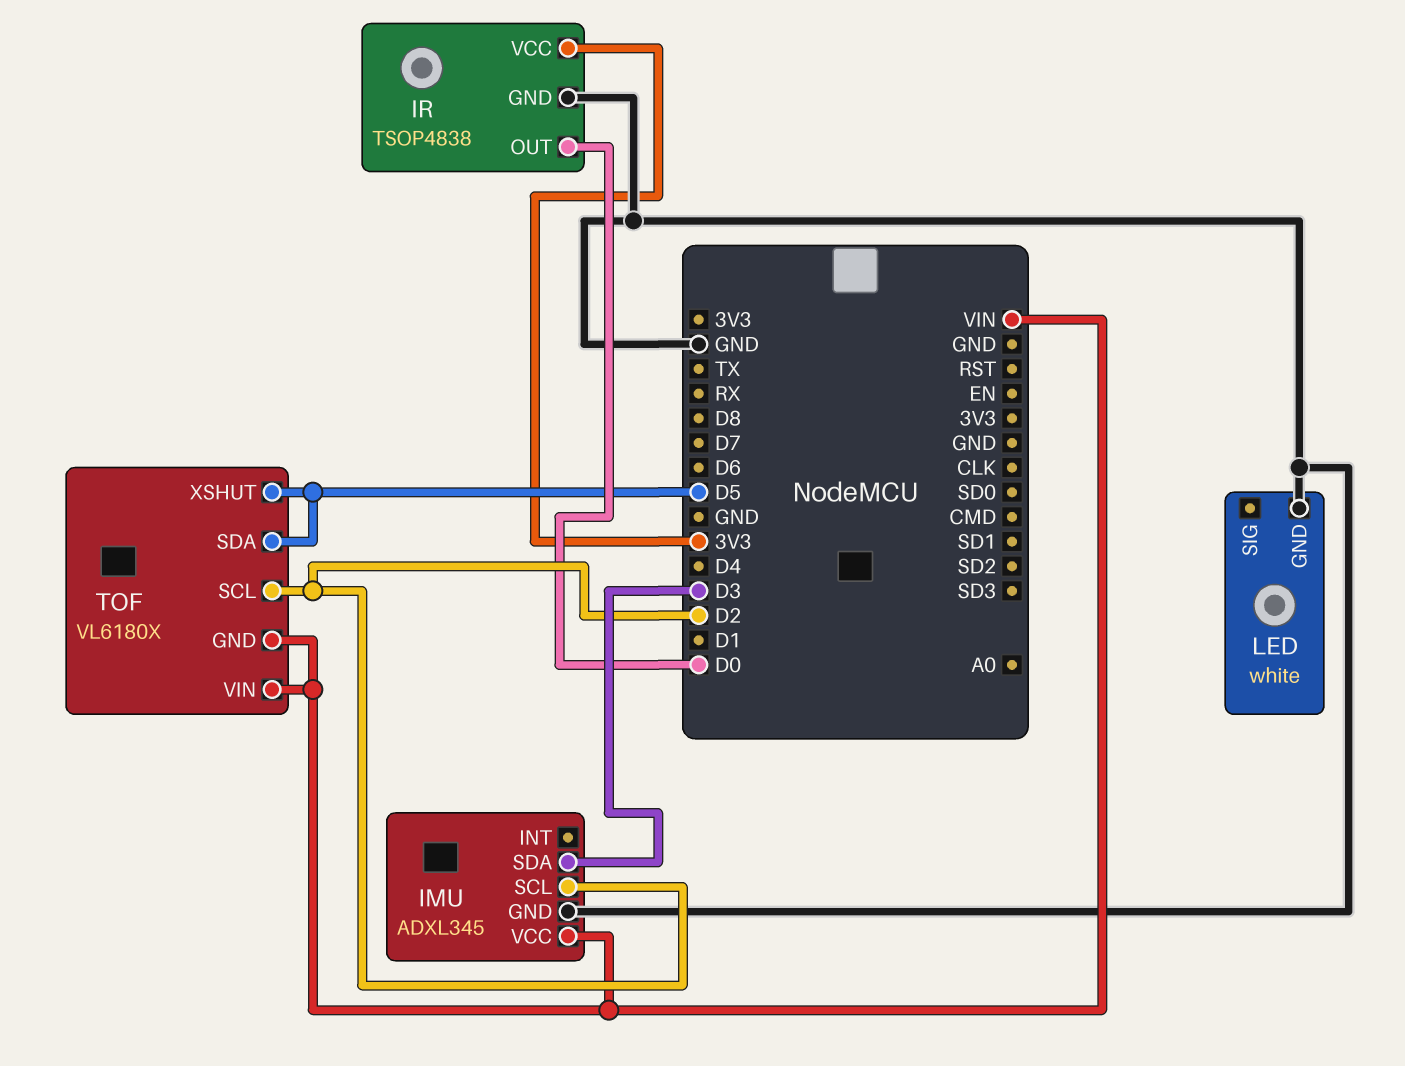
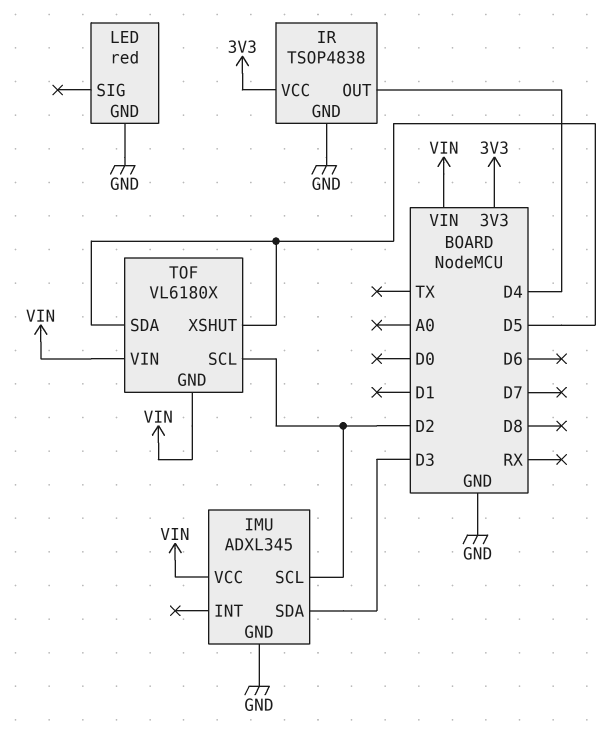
IR pin OUT: D0 -> D4
LED: white -> red

